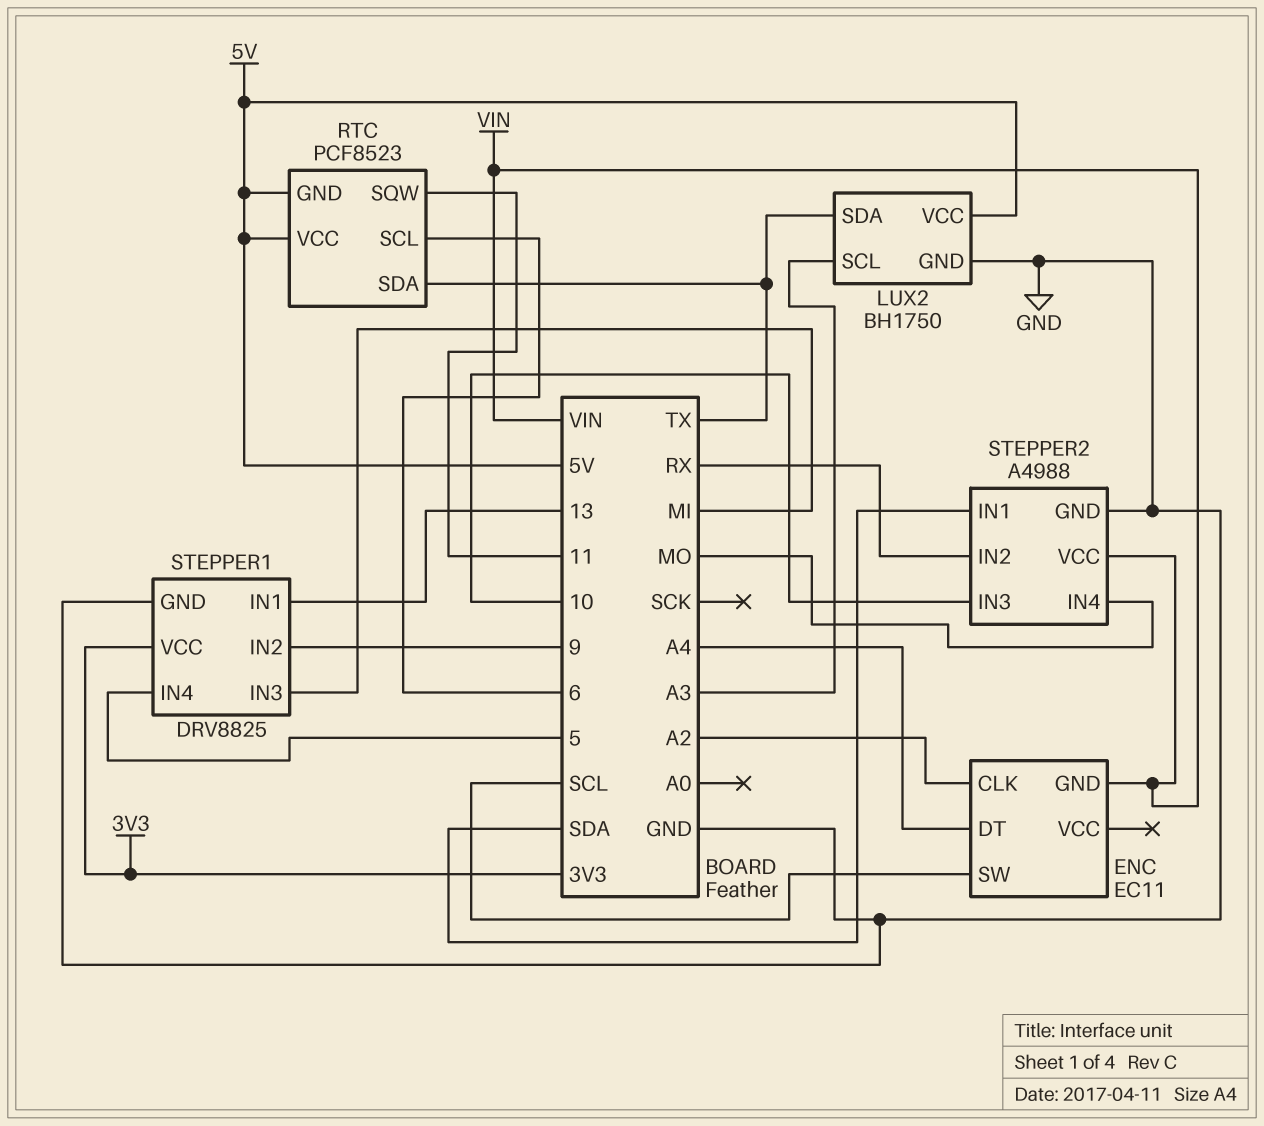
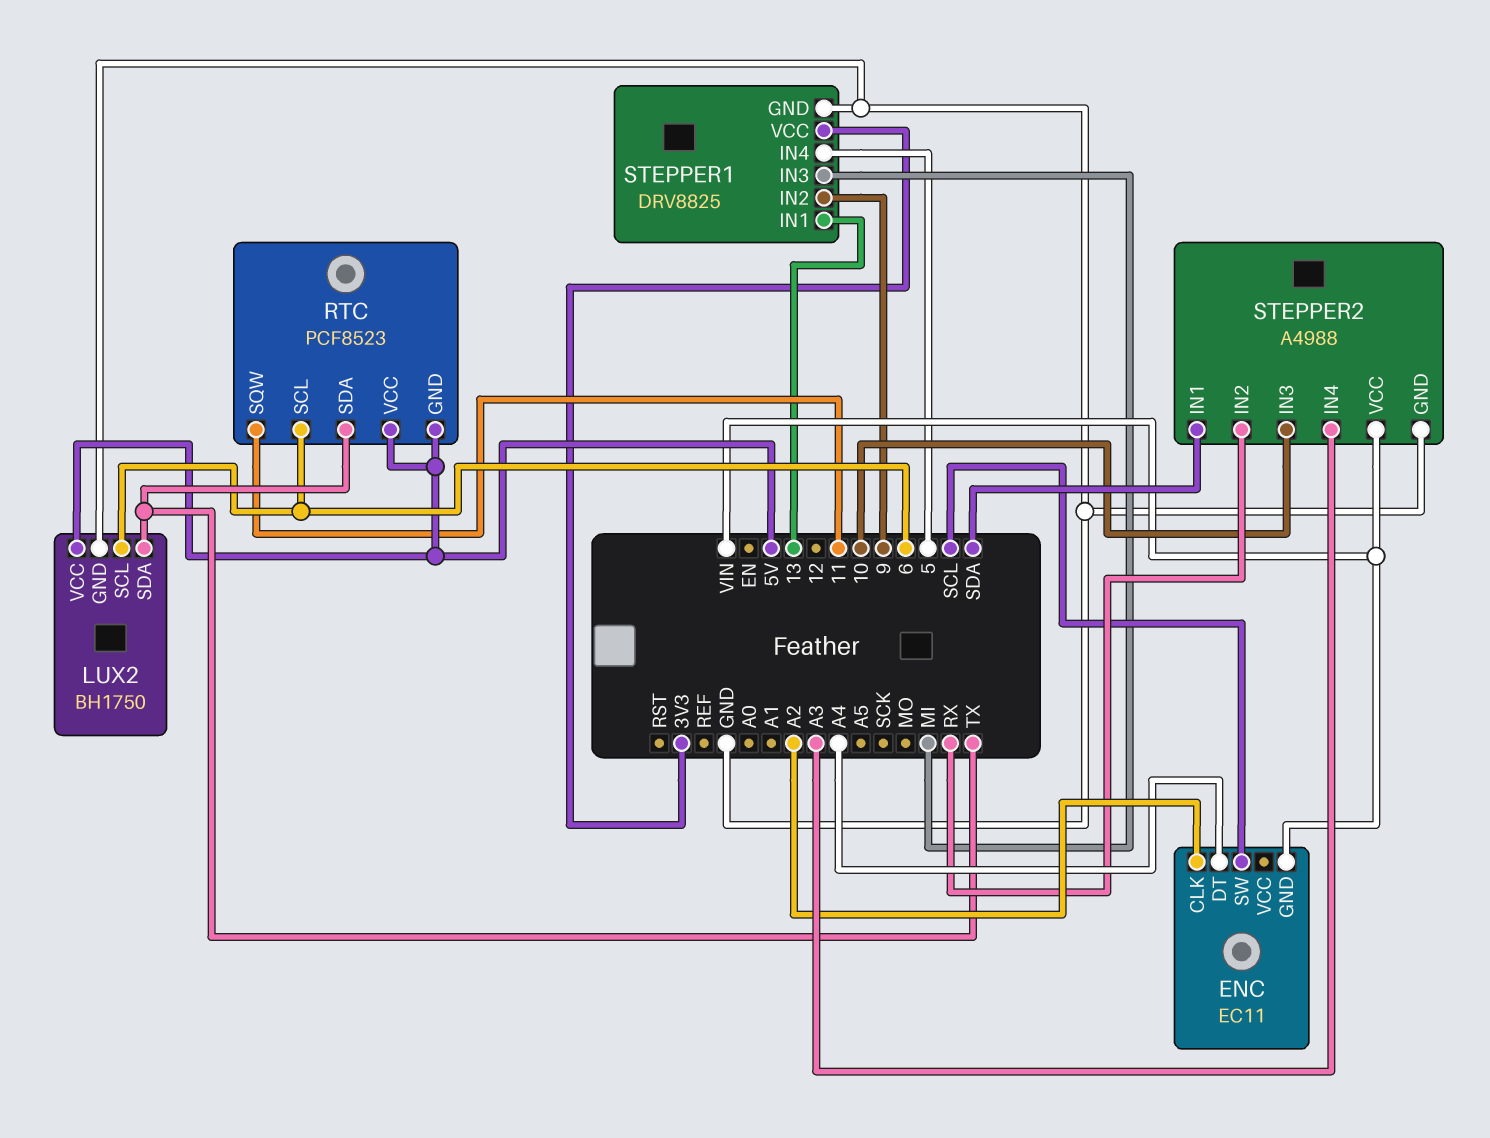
LUX2 pin SCL: A3 -> 6
STEPPER2 pin IN4: MO -> A3

